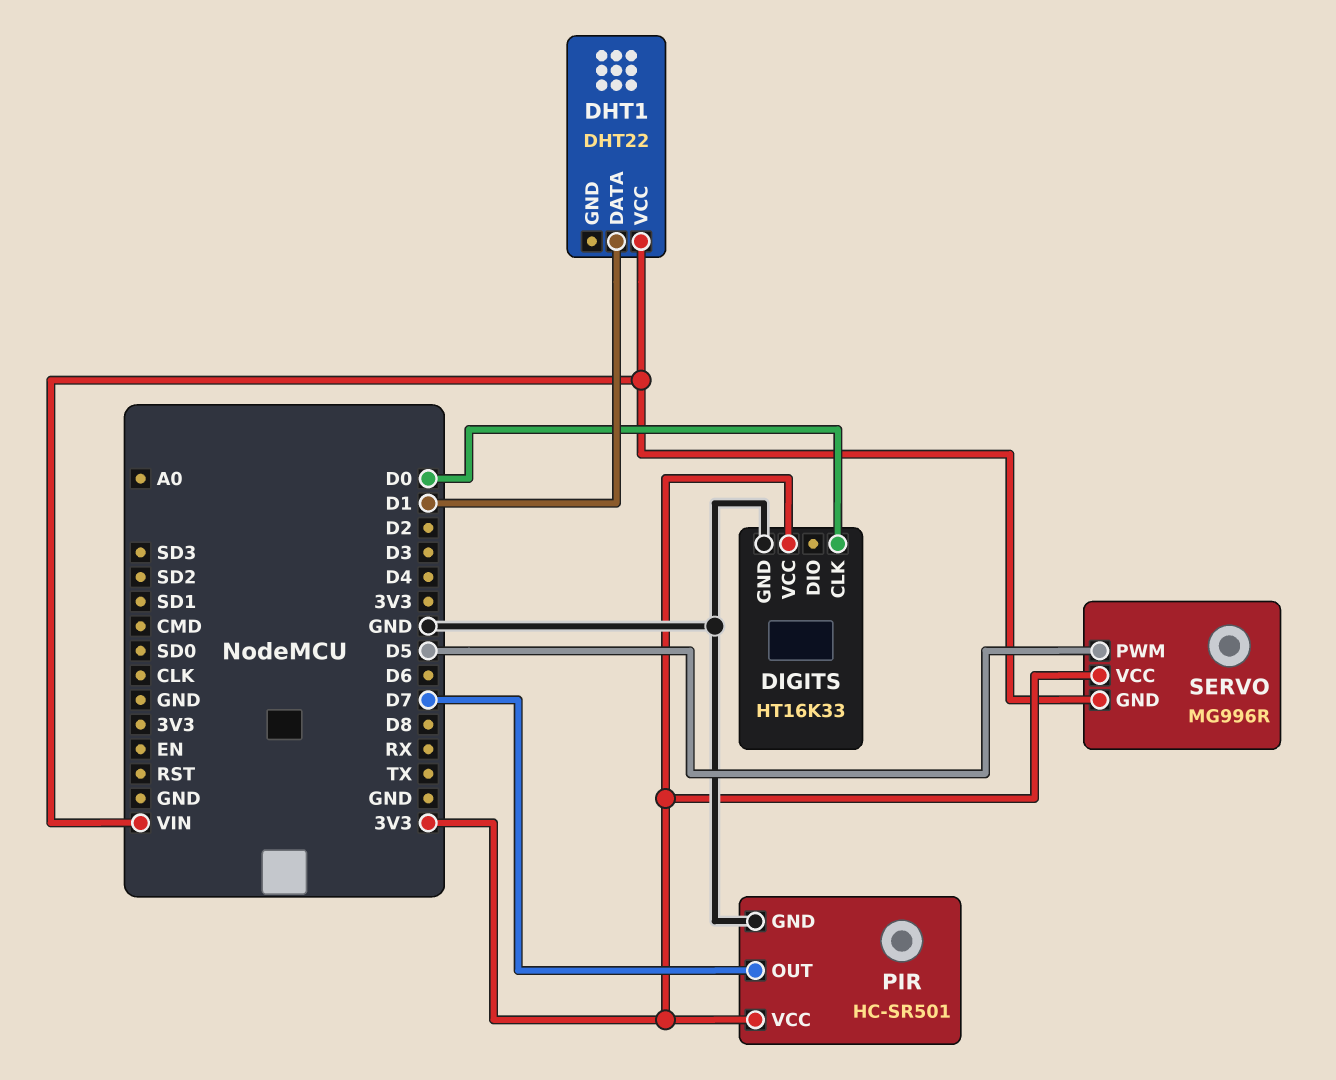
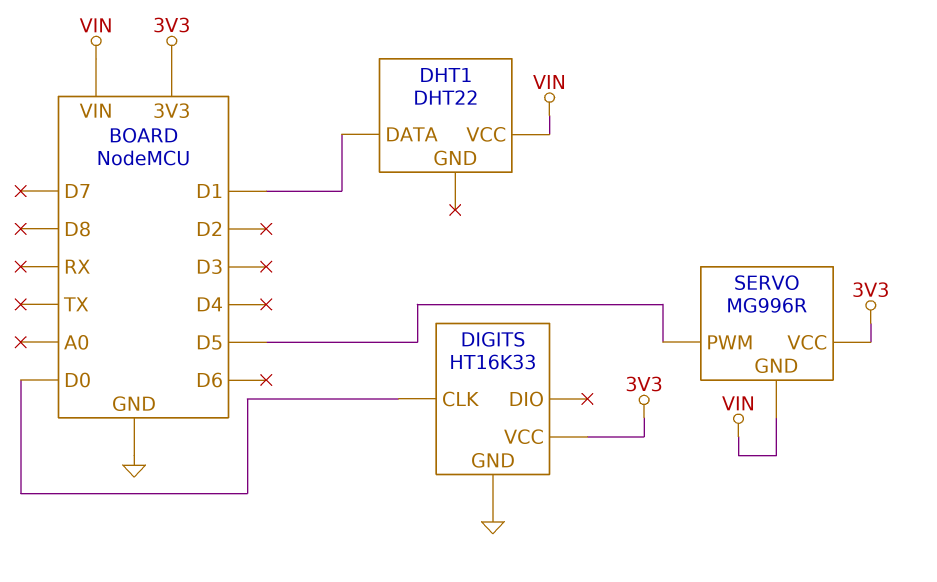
PIR: HC-SR501 -> none
PIR pin GND: GND -> none
PIR pin OUT: D7 -> none
PIR pin VCC: 3V3 -> none

